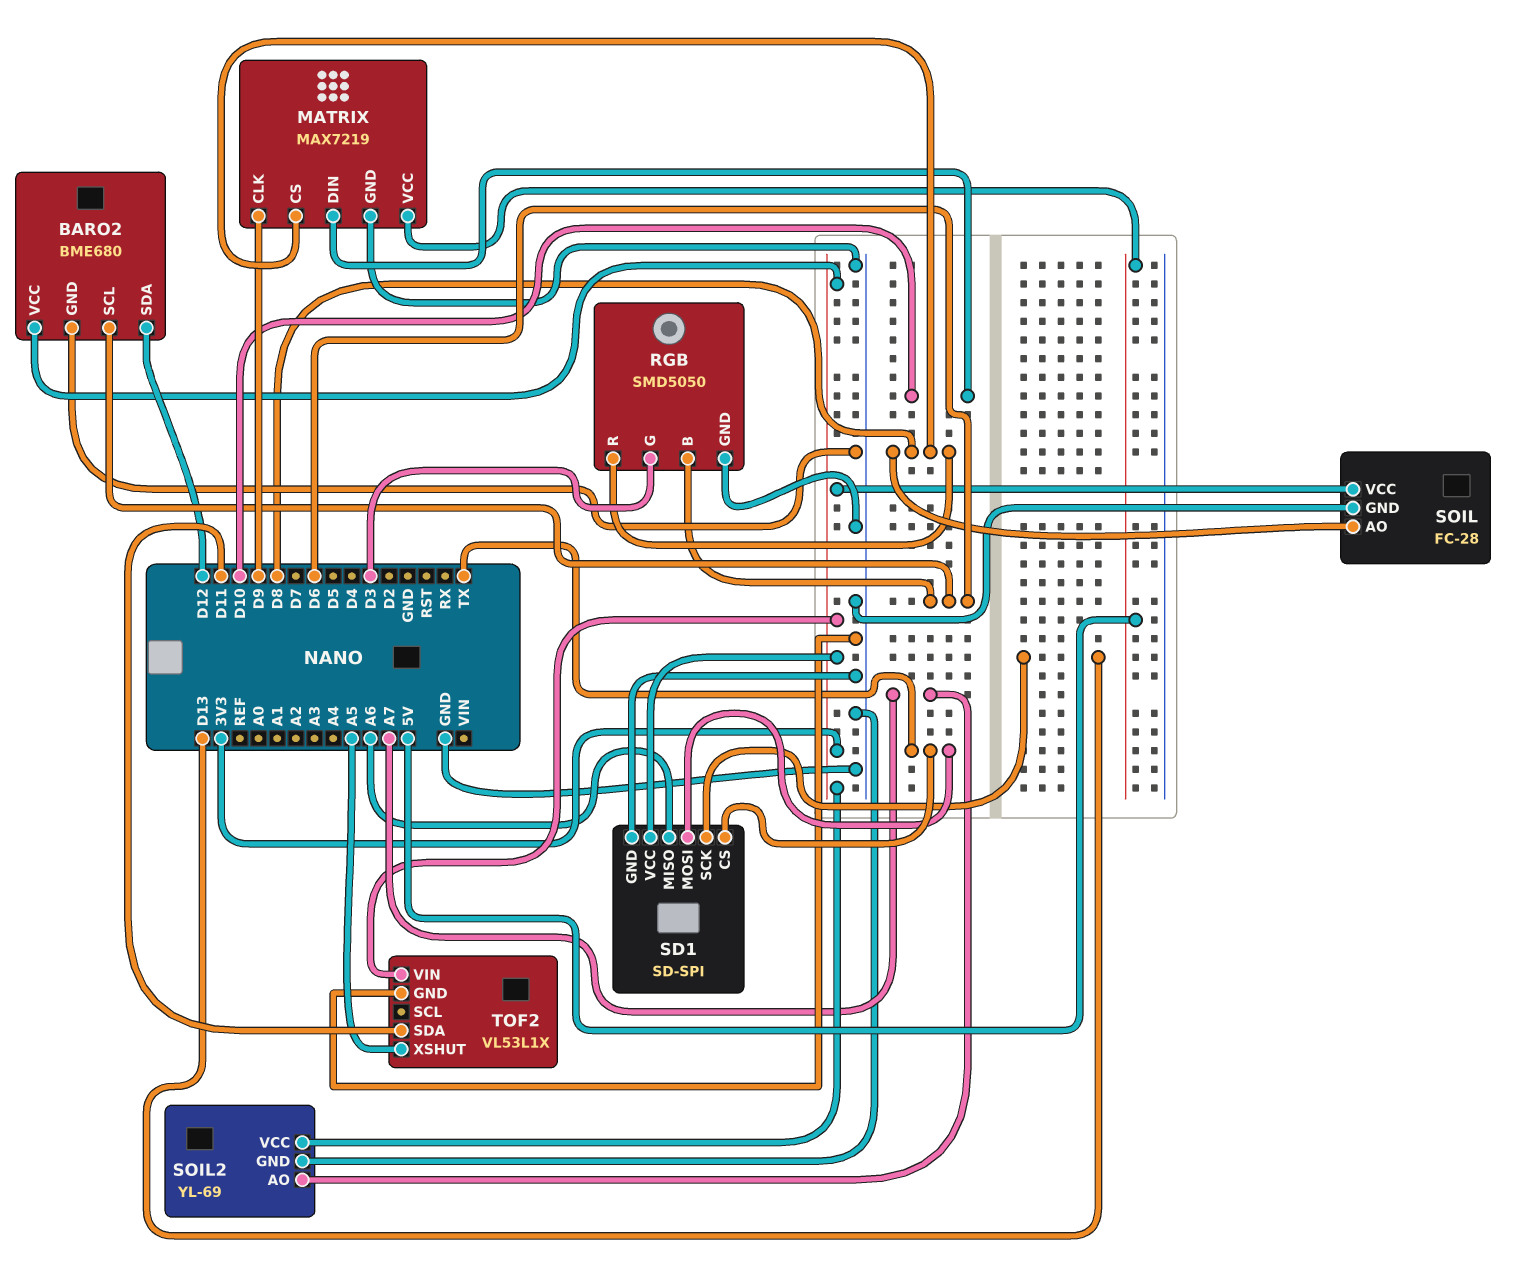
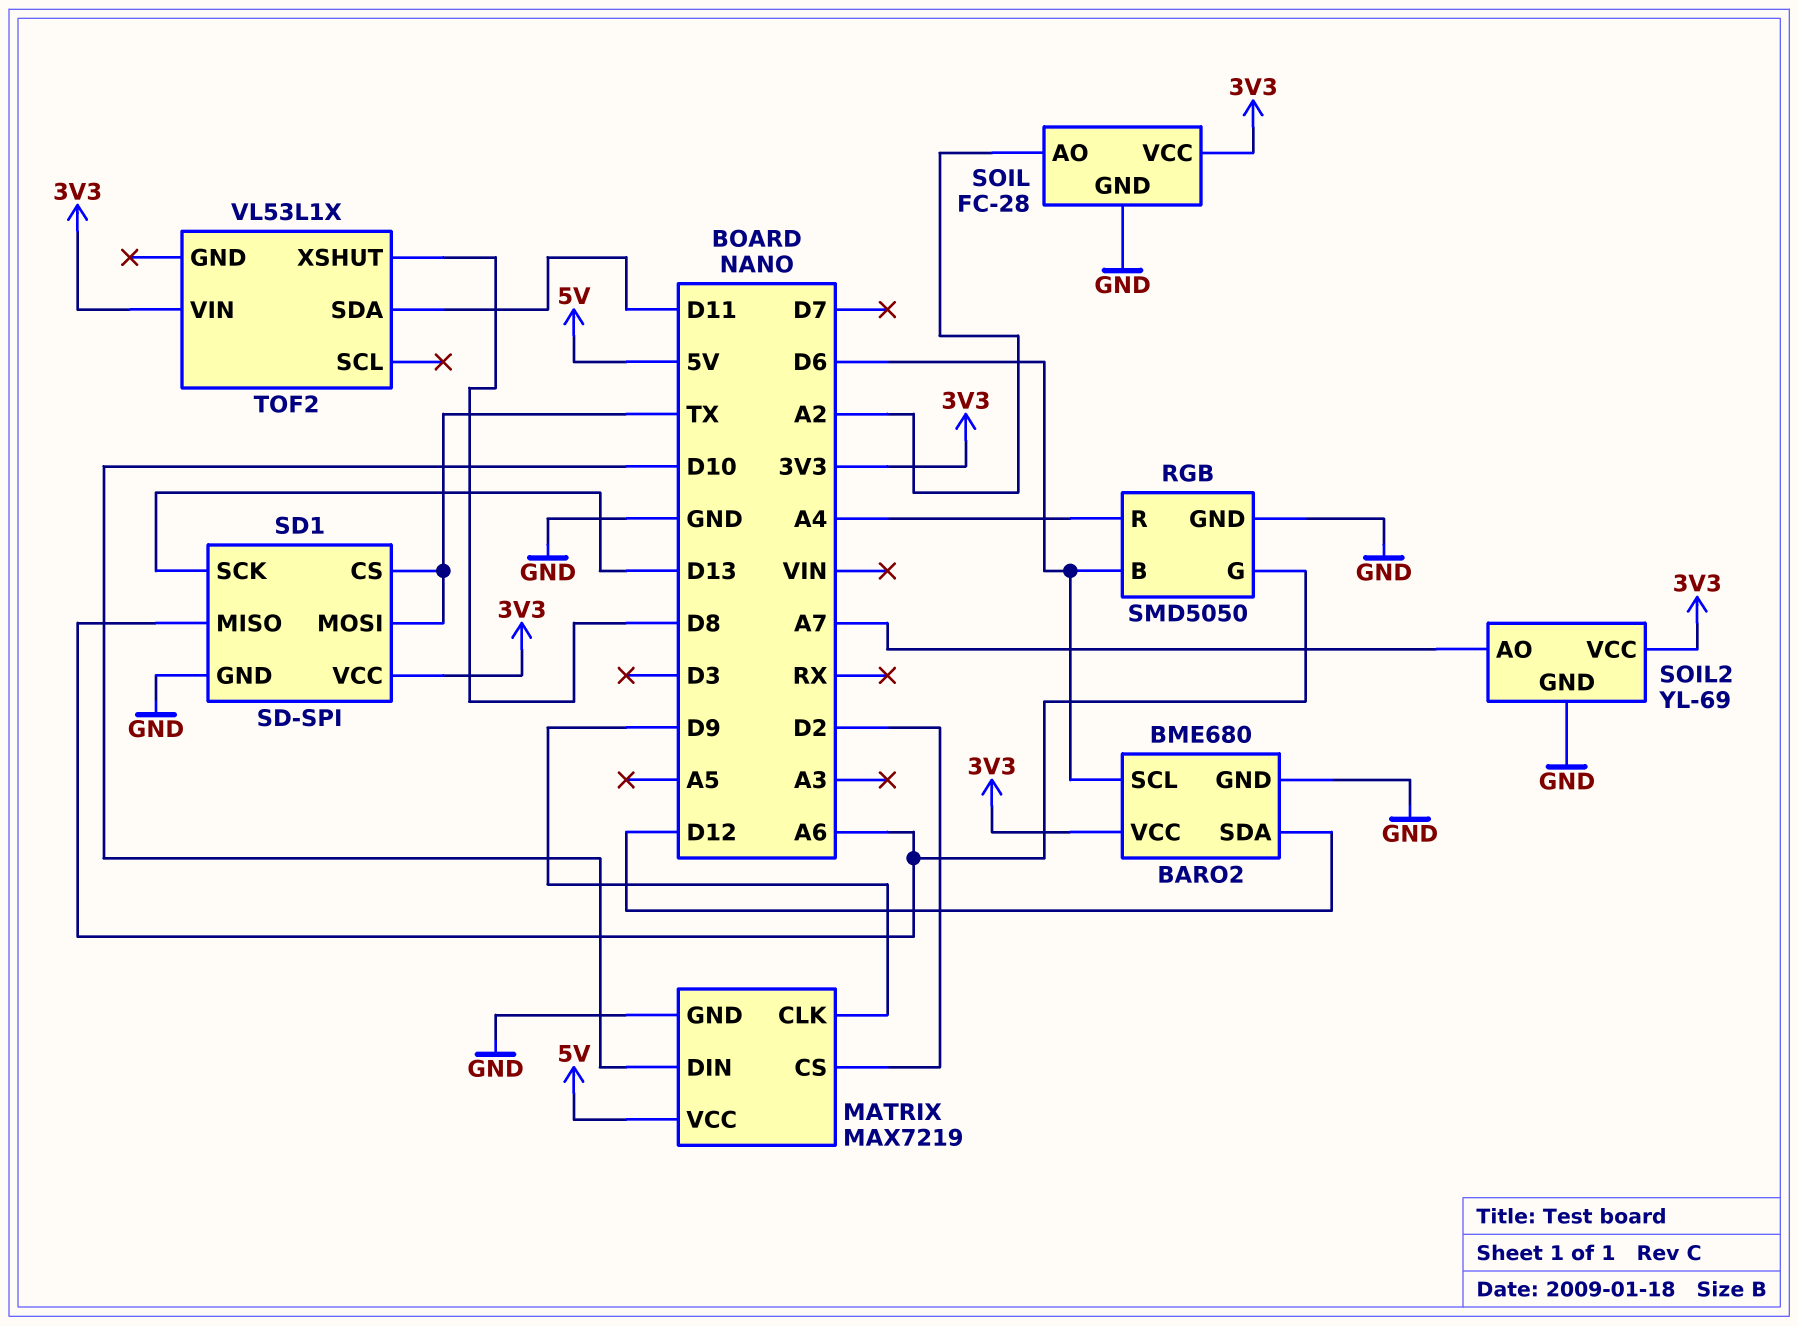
MATRIX pin CS: D8 -> D2
RGB pin G: D3 -> A6
RGB pin R: D8 -> A4
SOIL pin AO: D8 -> A2
TOF2 pin GND: GND -> none
TOF2 pin XSHUT: A5 -> D8

